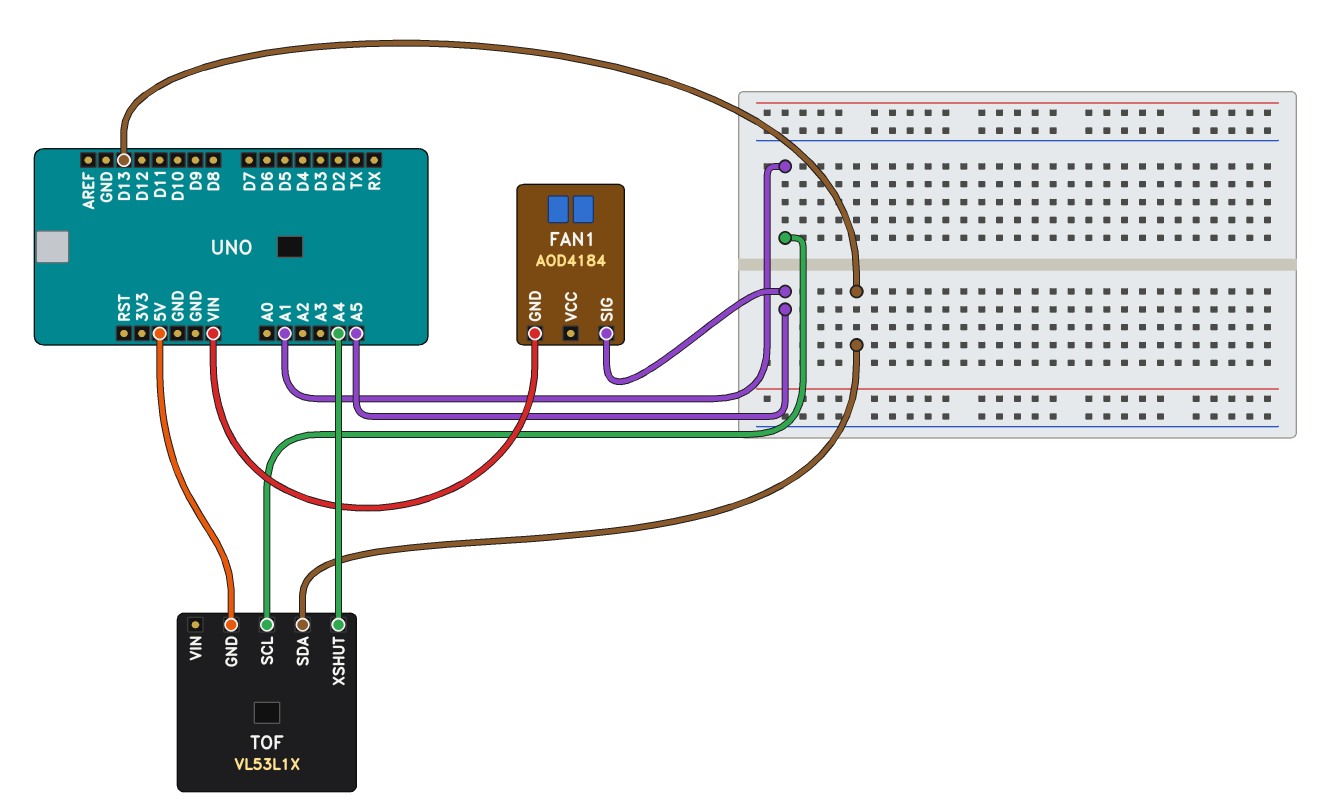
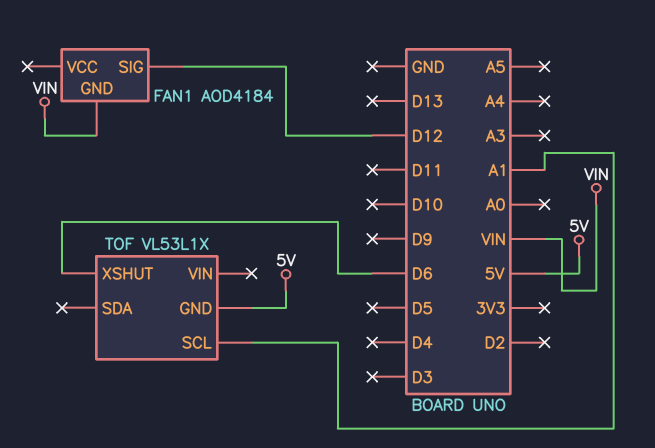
FAN1 pin SIG: A5 -> D12
TOF pin SDA: D13 -> none
TOF pin XSHUT: A4 -> D6

